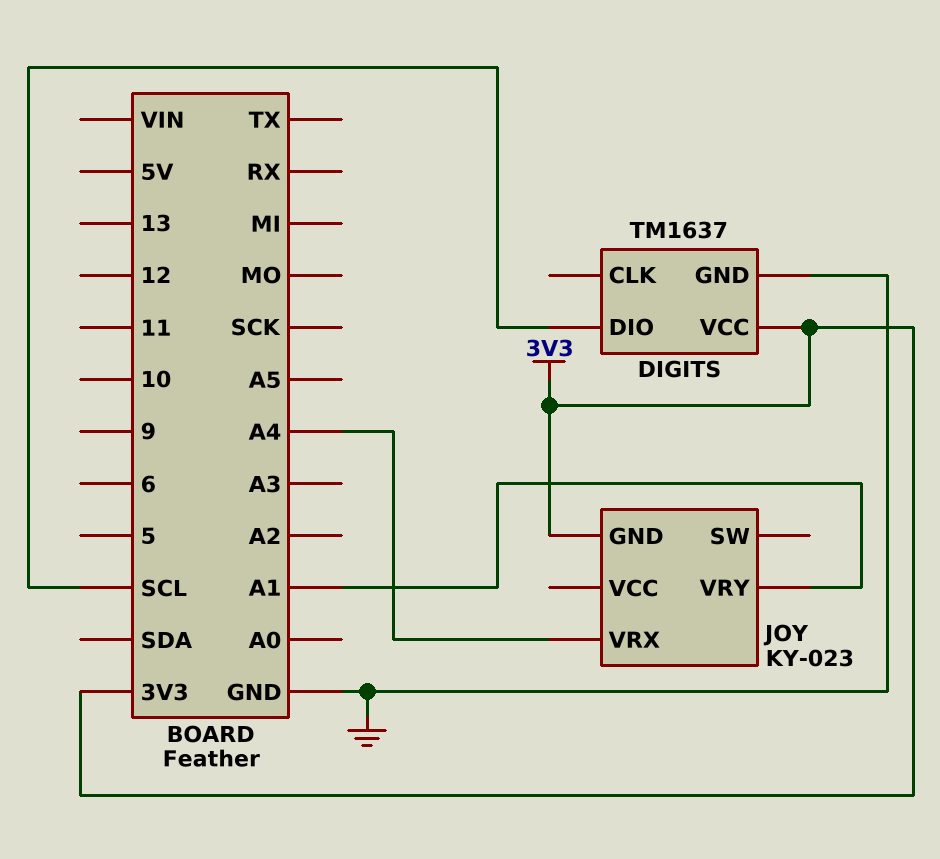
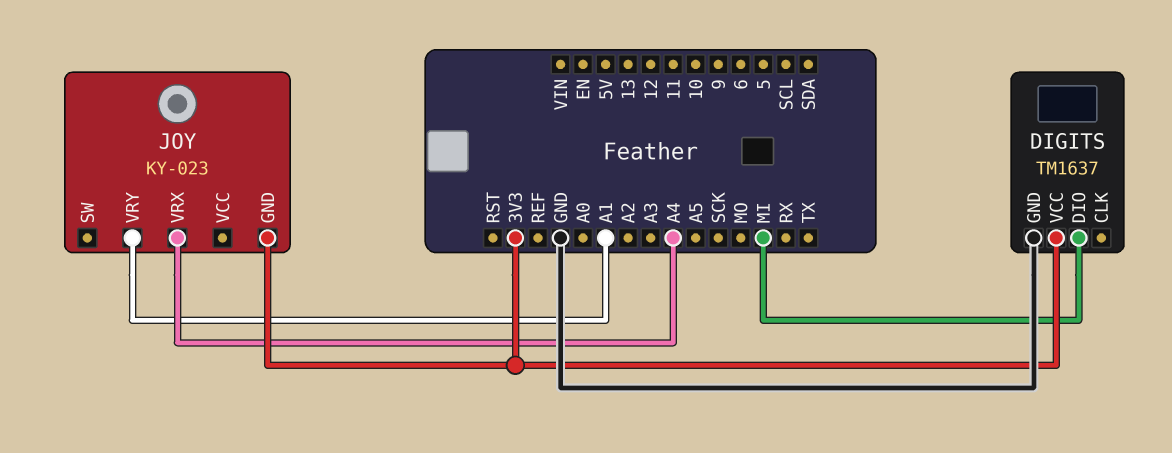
DIGITS pin DIO: SCL -> MI

